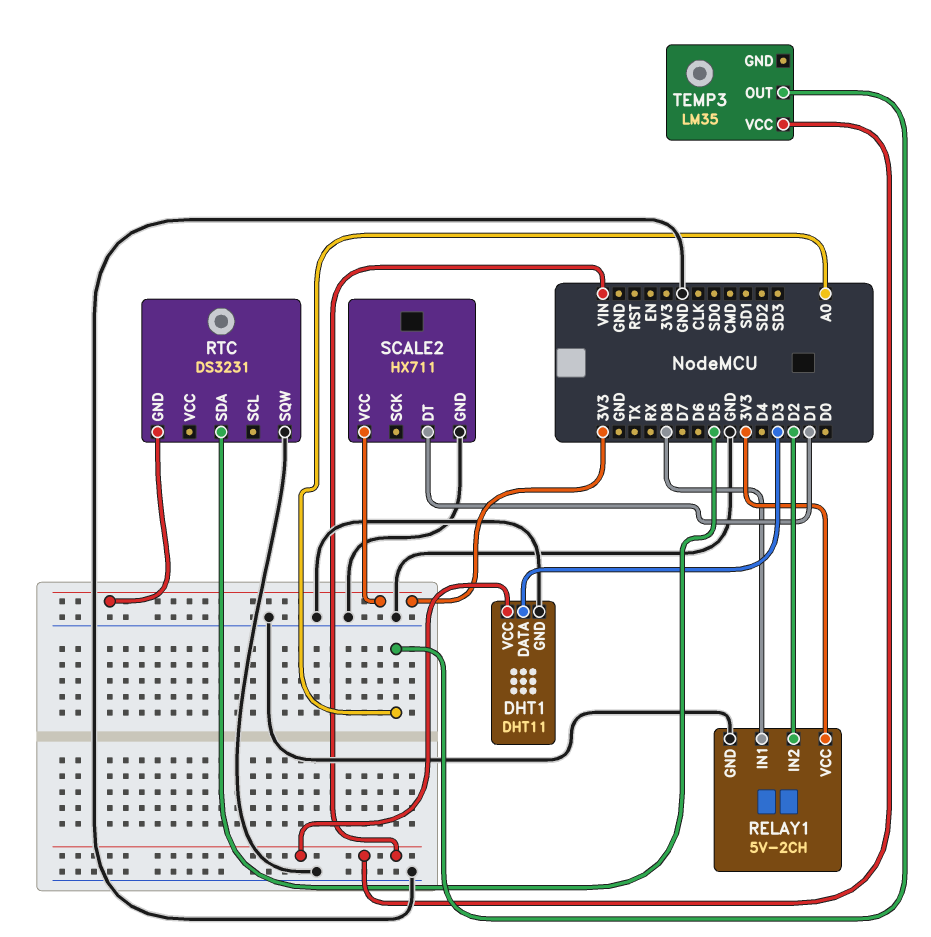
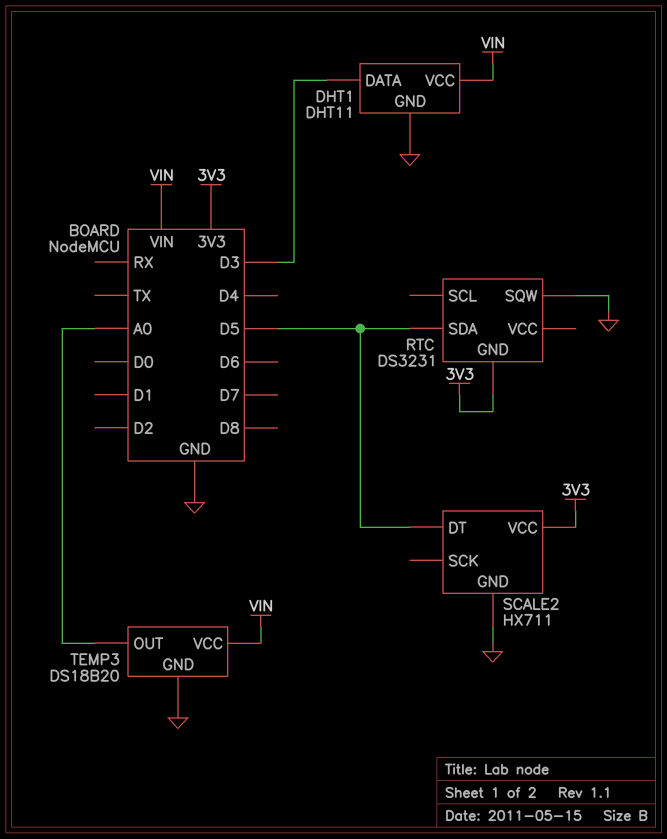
RELAY1: 5V-2CH -> none
RELAY1 pin GND: GND -> none
RELAY1 pin IN1: D8 -> none
RELAY1 pin IN2: D2 -> none
RELAY1 pin VCC: 3V3 -> none
SCALE2 pin DT: D1 -> D5
TEMP3: LM35 -> DS18B20
TEMP3 pin GND: none -> GND

